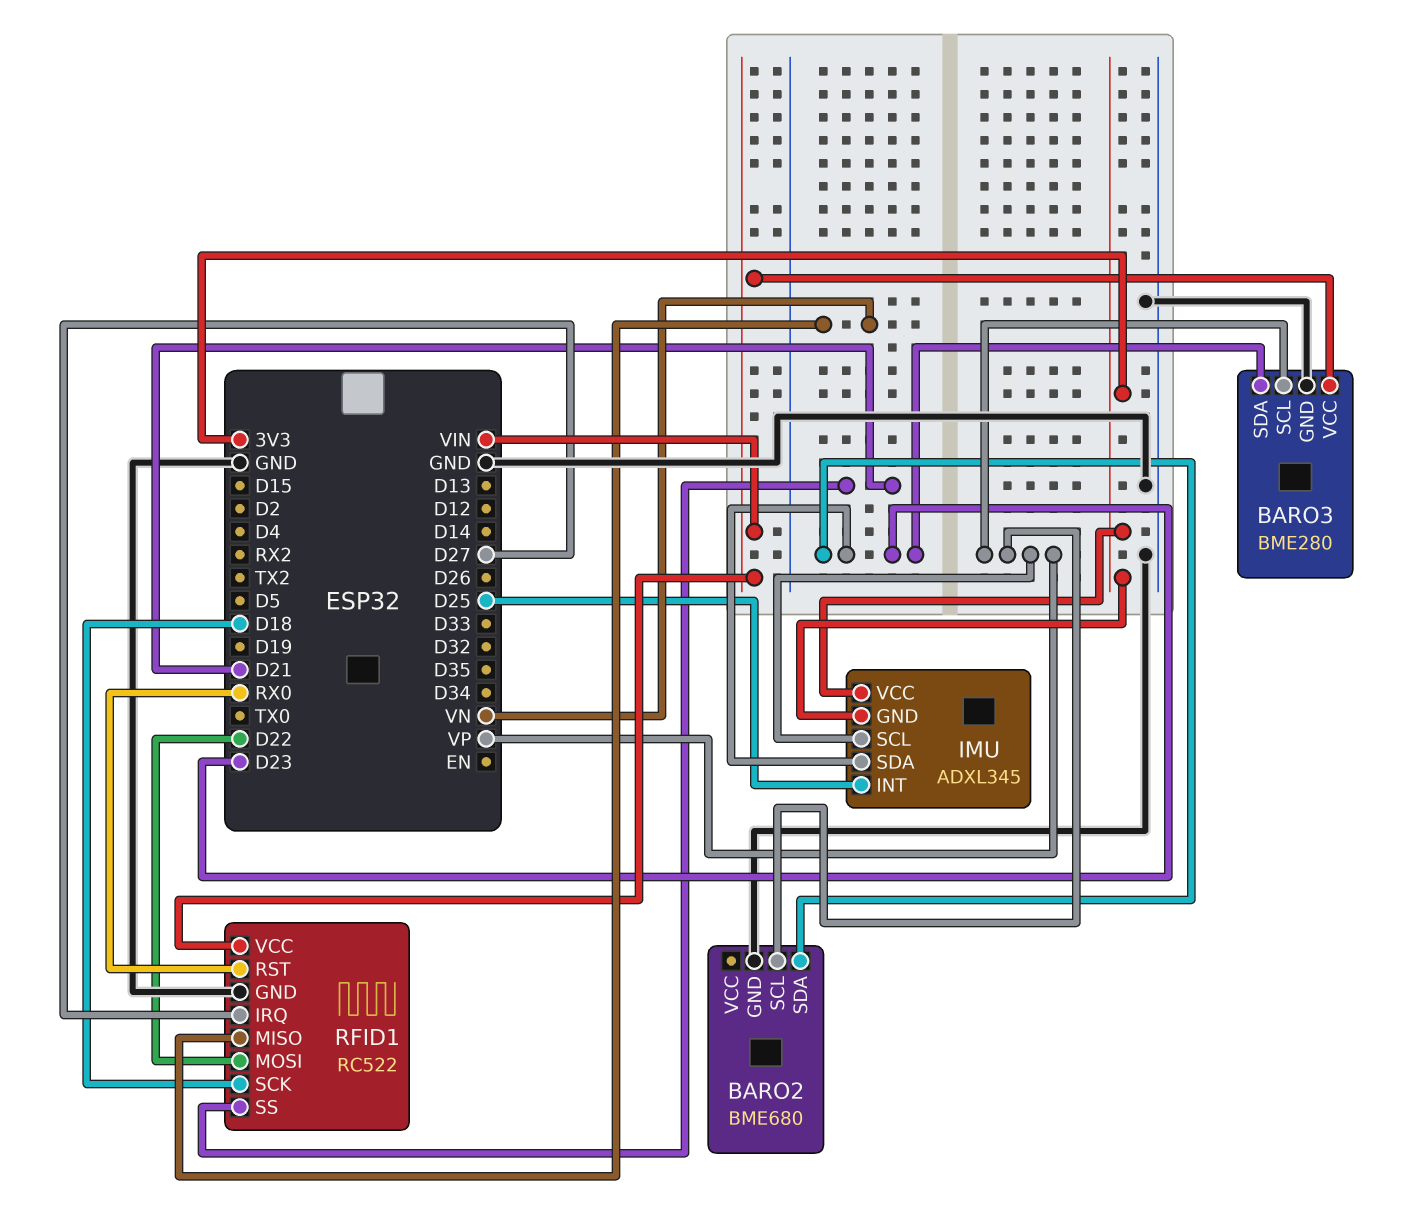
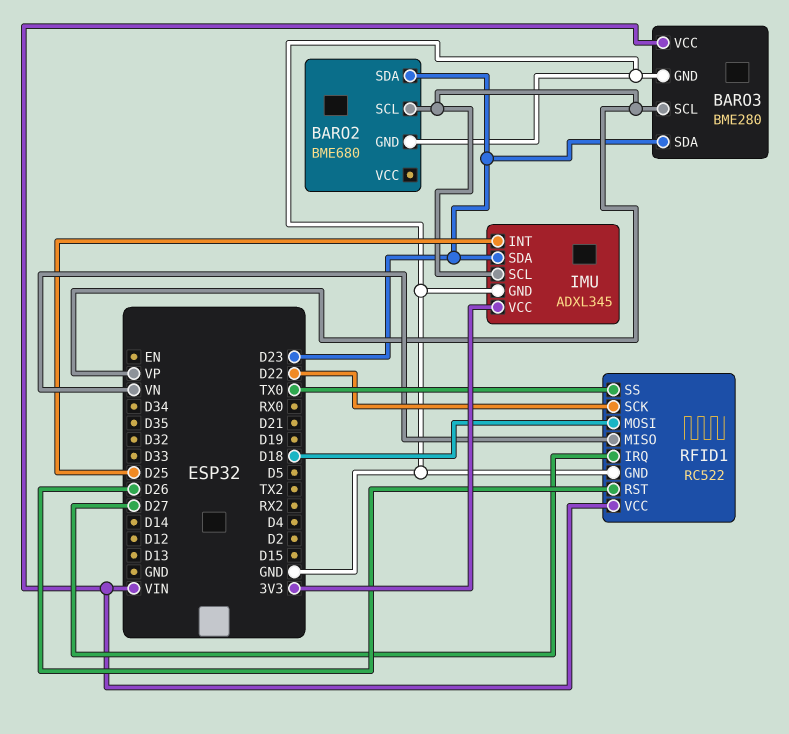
IMU pin GND: 3V3 -> GND
RFID1 pin MOSI: D22 -> D18
RFID1 pin RST: RX0 -> D26
RFID1 pin SCK: D18 -> D22
RFID1 pin SS: D21 -> TX0

